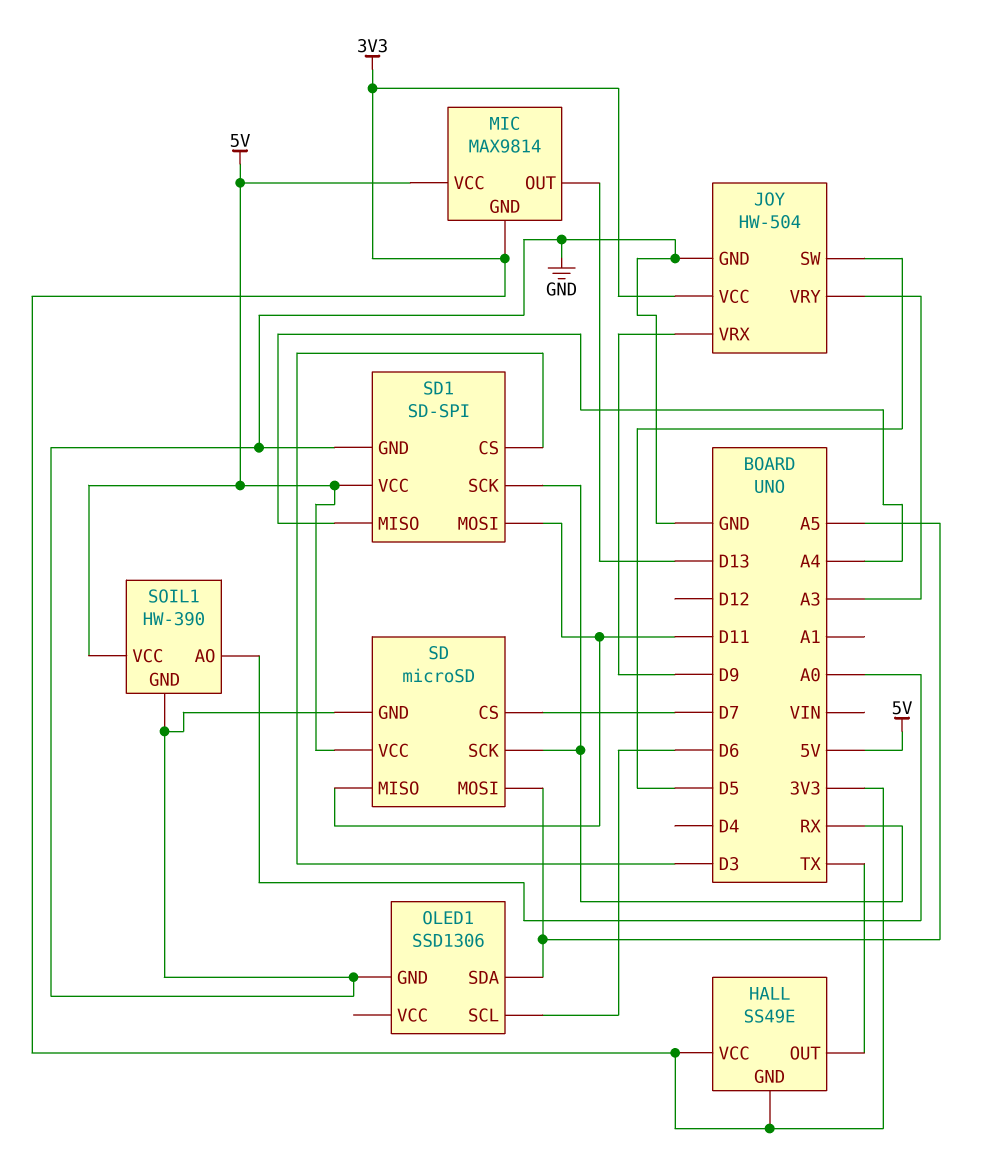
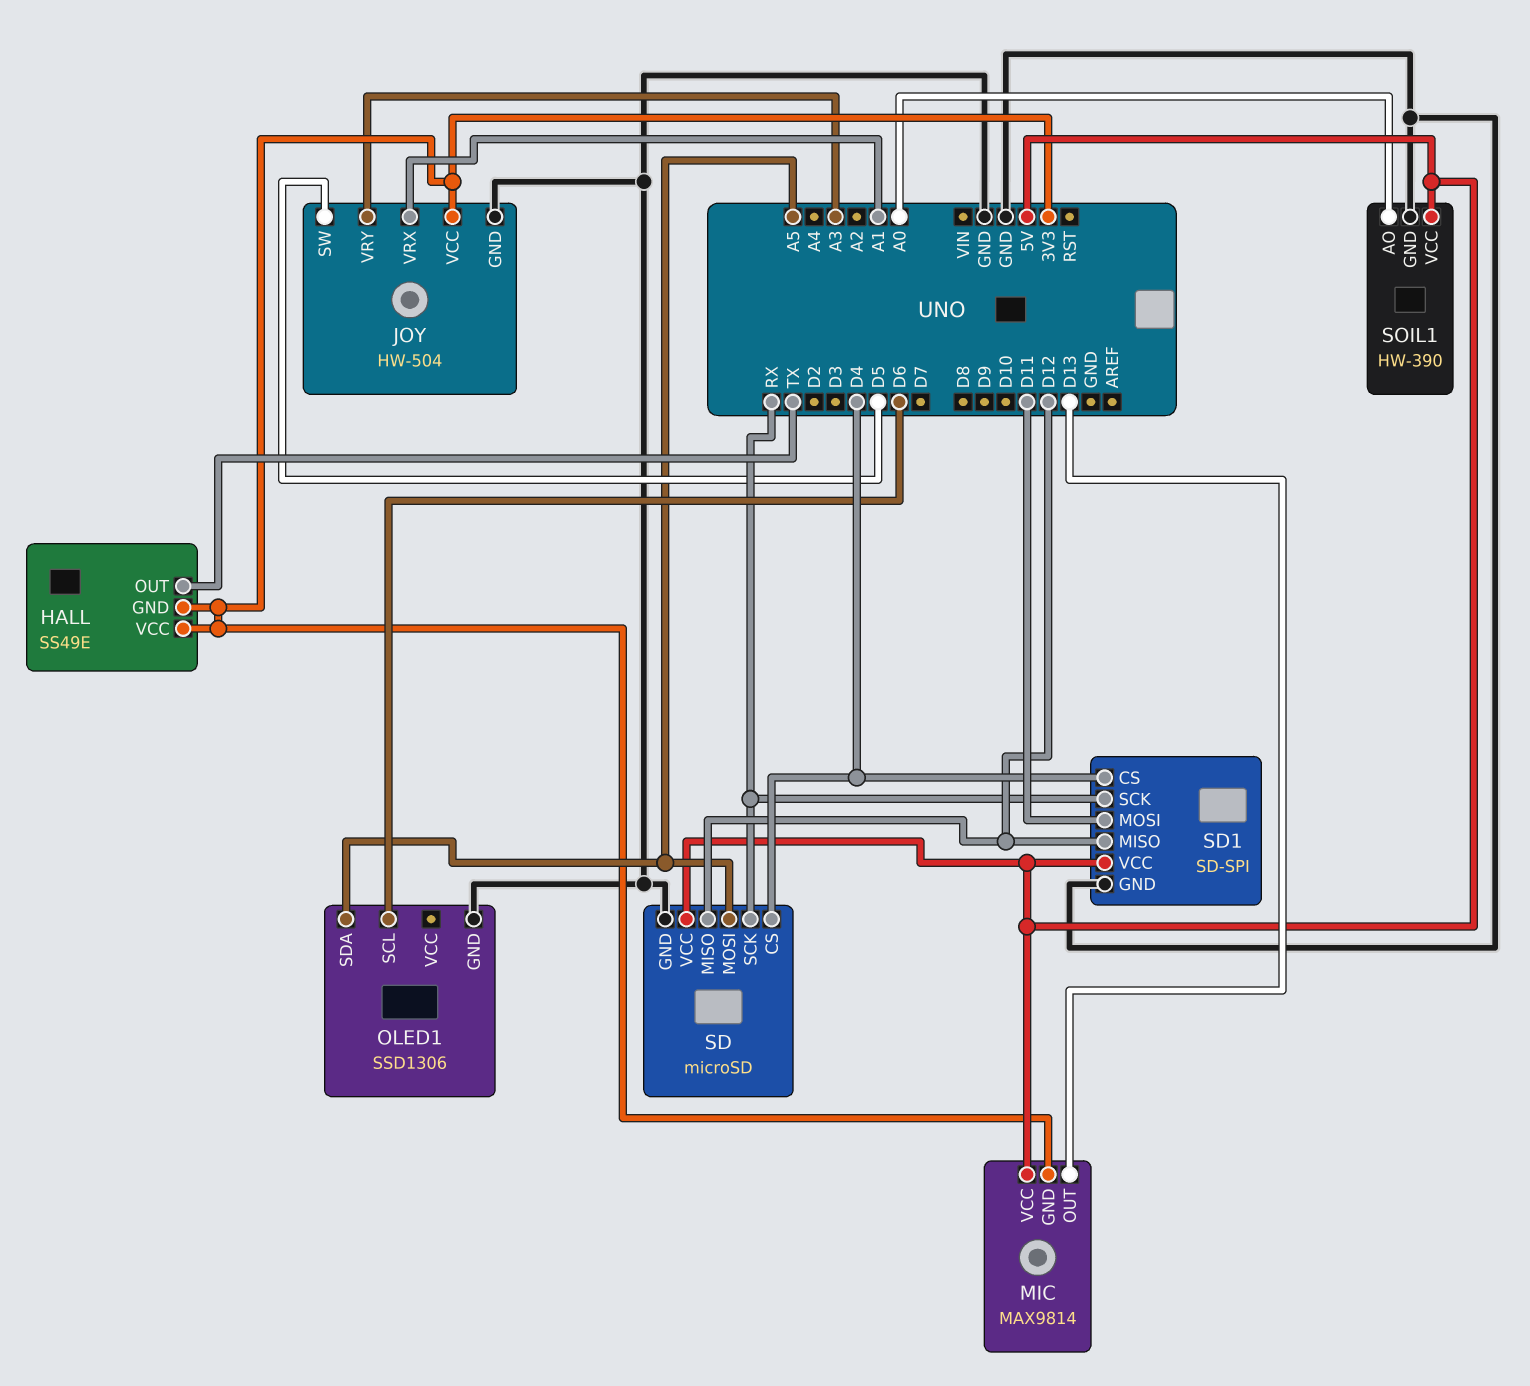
JOY pin VRX: D9 -> A1
SD pin CS: D7 -> D4
SD pin MISO: D11 -> D12
SD1 pin CS: D3 -> D4
SD1 pin MISO: A4 -> D12

